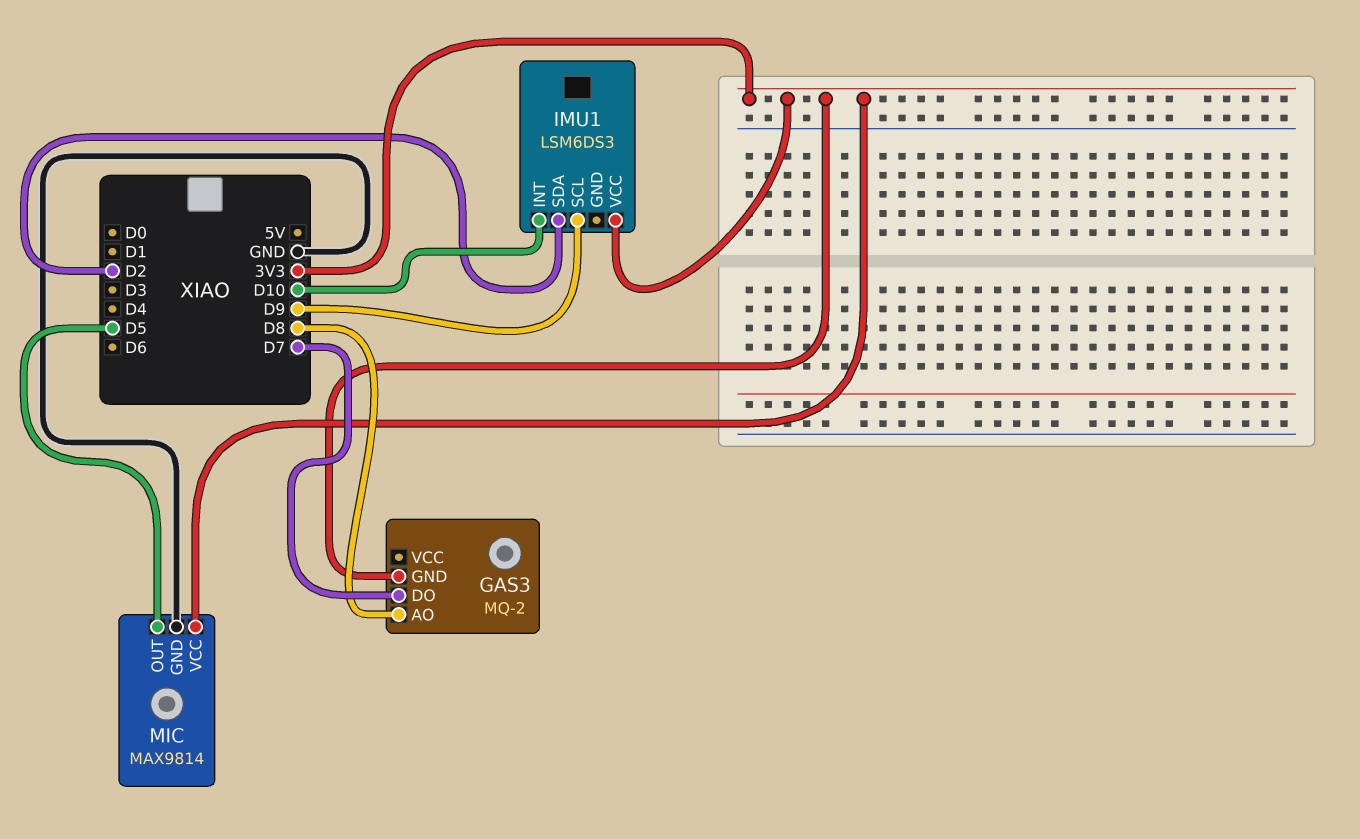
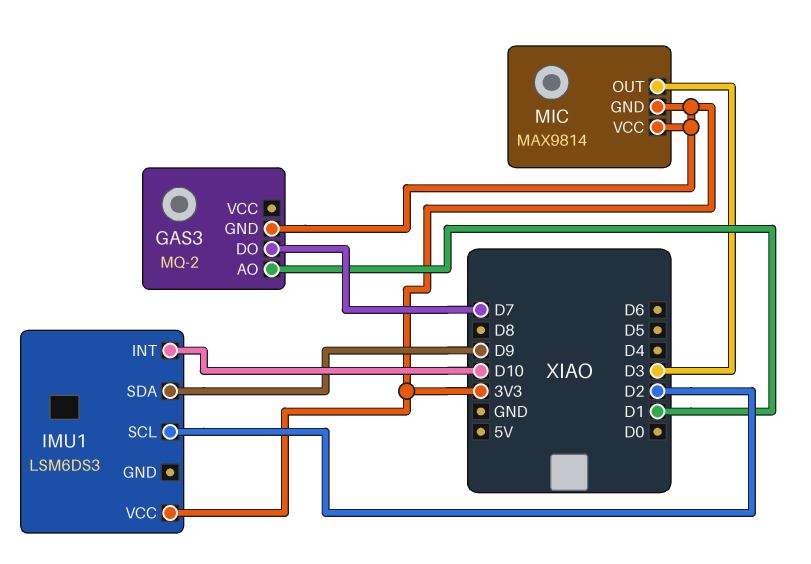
GAS3 pin AO: D8 -> D1
IMU1 pin SCL: D9 -> D2
IMU1 pin SDA: D2 -> D9
MIC pin GND: GND -> 3V3
MIC pin OUT: D5 -> D3

